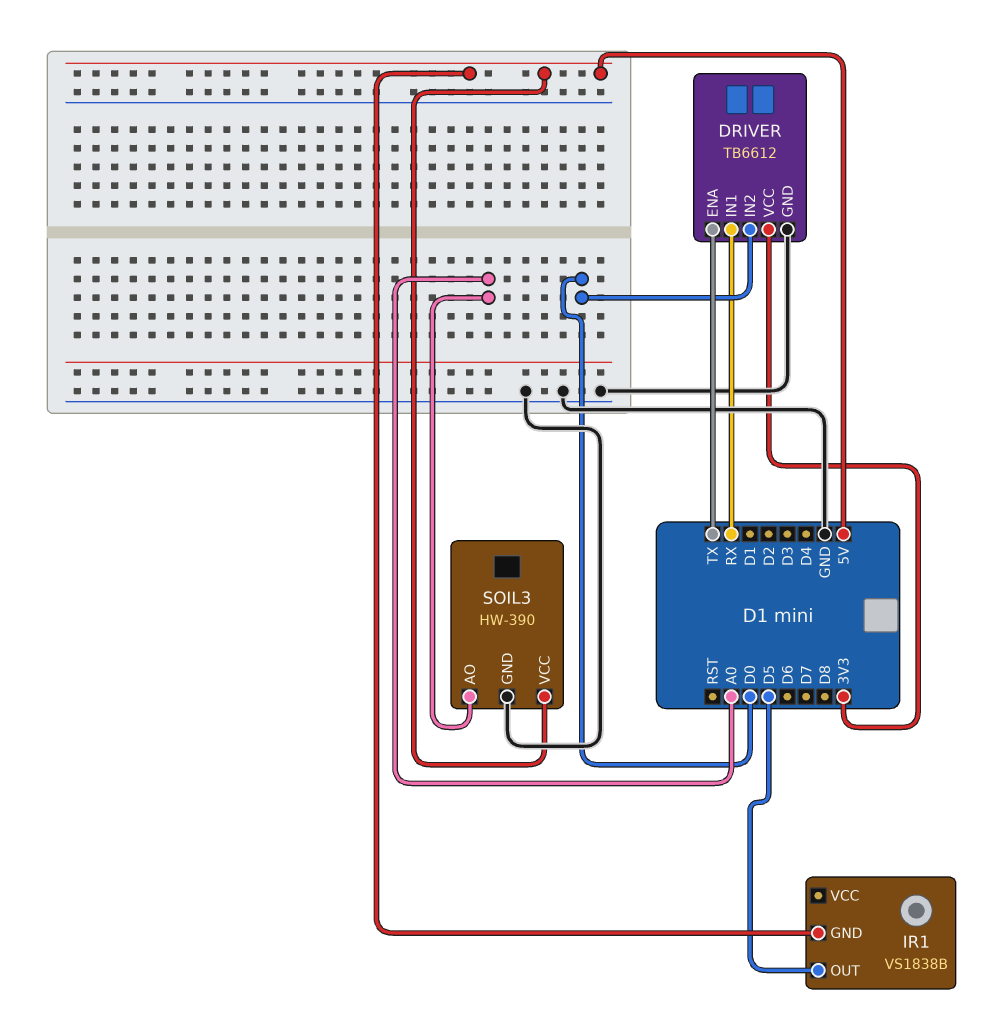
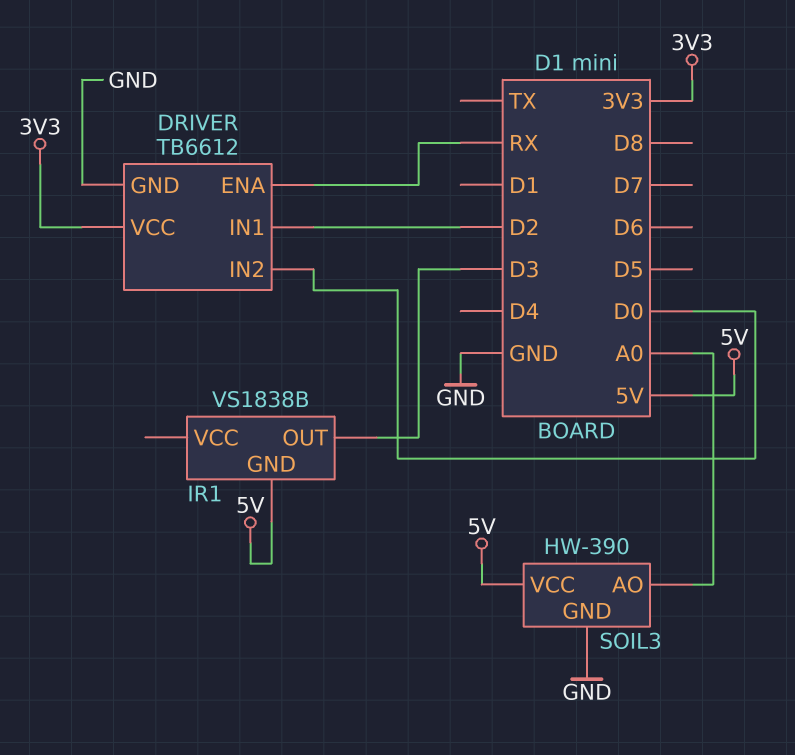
DRIVER pin ENA: TX -> RX
DRIVER pin IN1: RX -> D2
IR1 pin OUT: D5 -> D3

